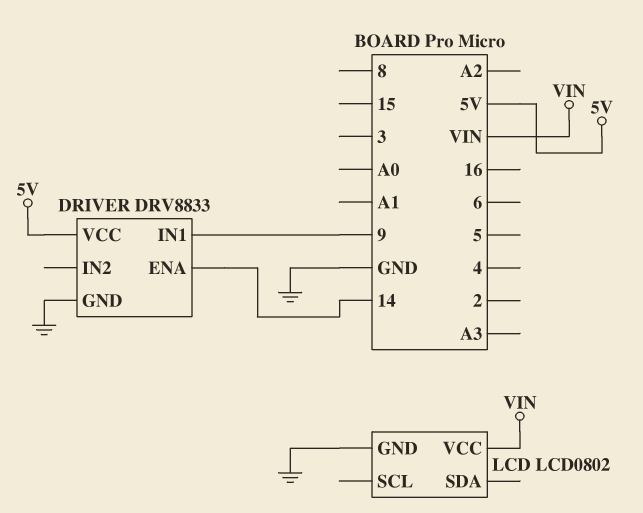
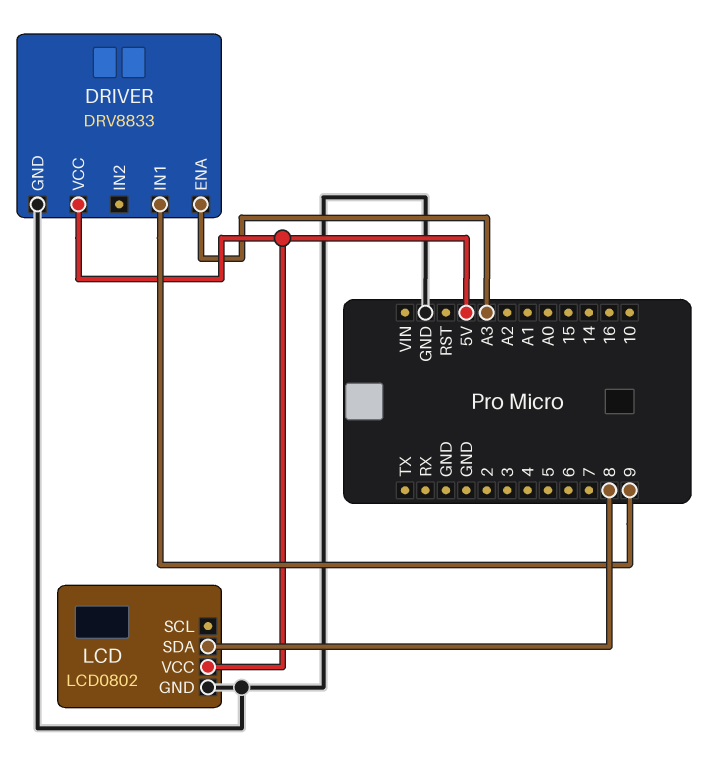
DRIVER pin ENA: 14 -> A3
LCD pin SDA: none -> 8
LCD pin VCC: VIN -> 5V

